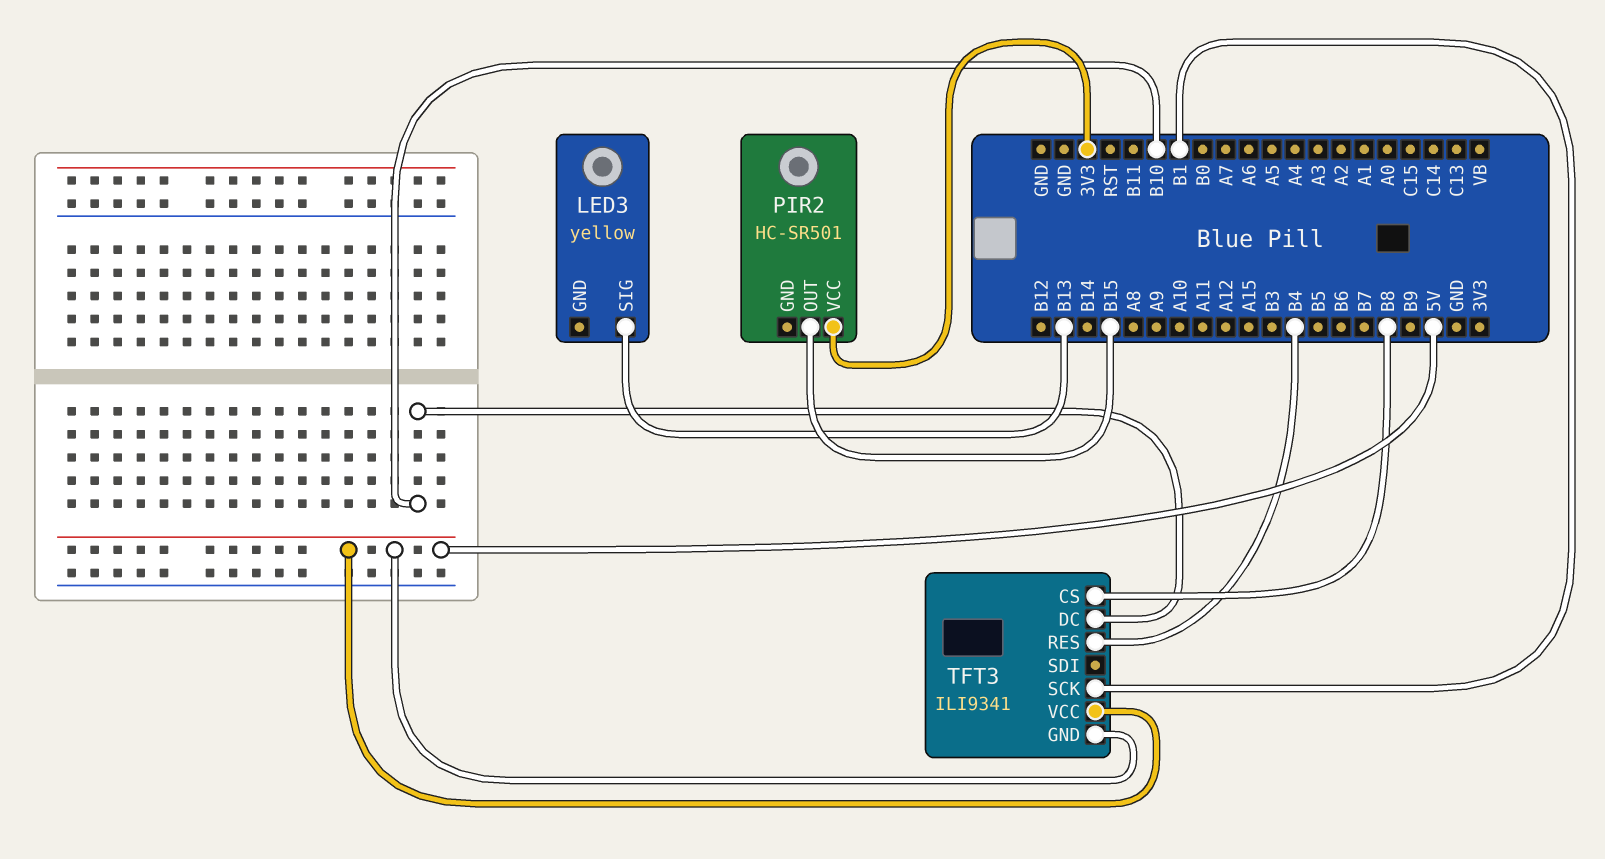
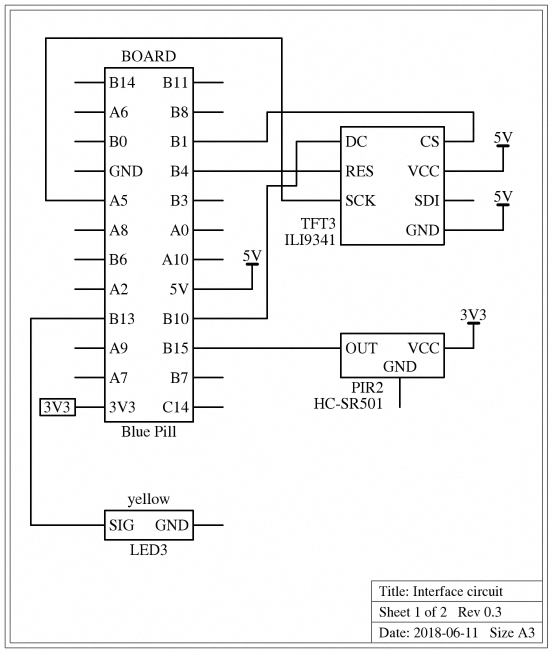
TFT3 pin CS: B8 -> B1
TFT3 pin SCK: B1 -> A5

